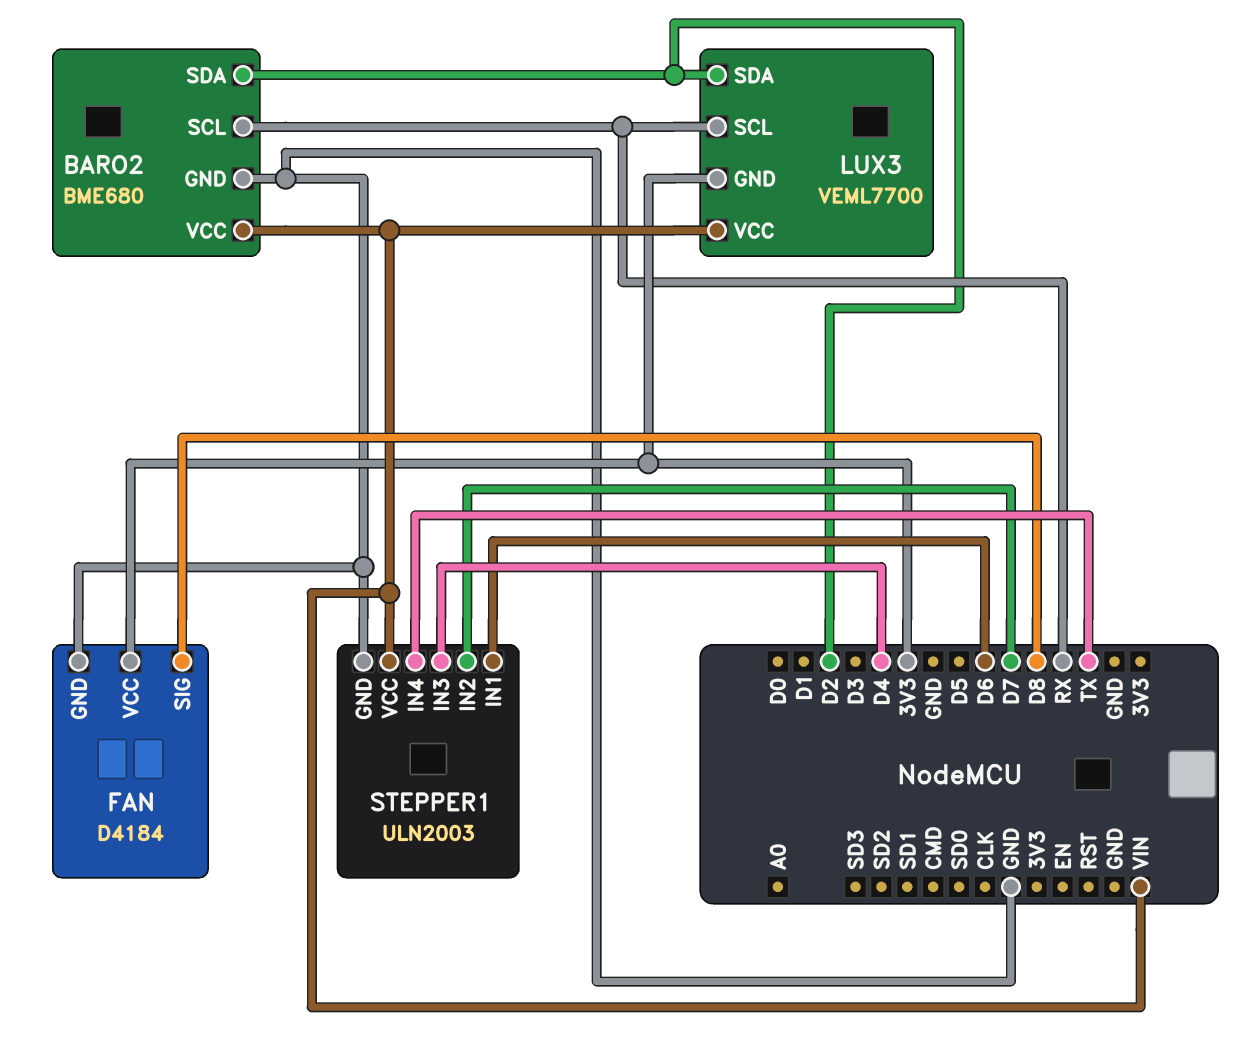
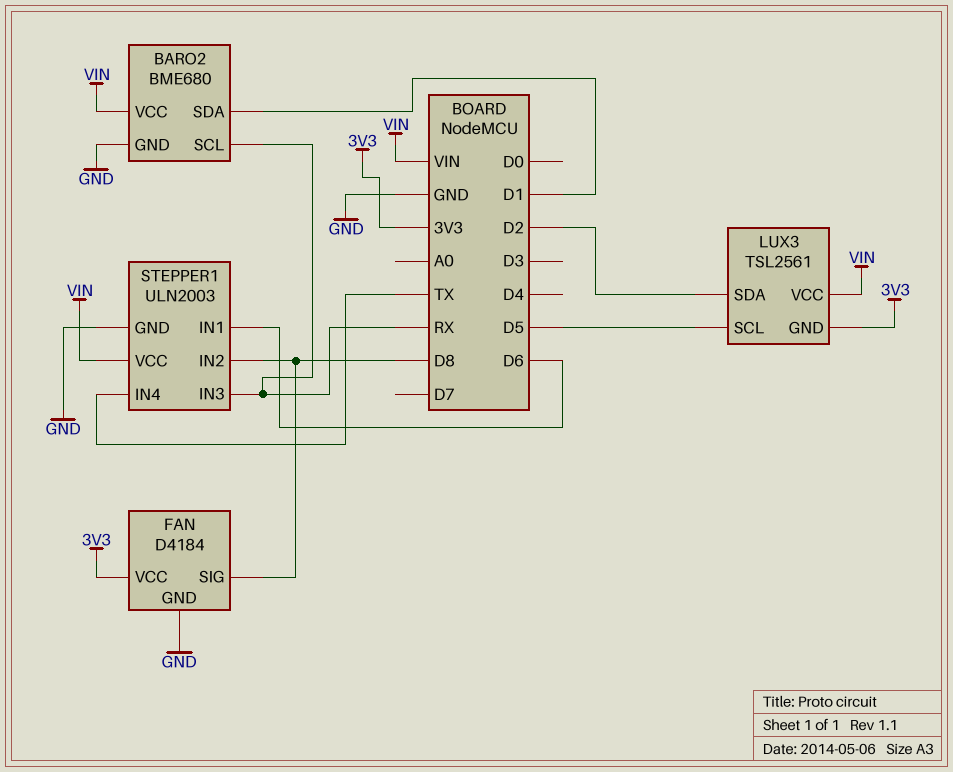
BARO2 pin SDA: D2 -> D1
LUX3: VEML7700 -> TSL2561
LUX3 pin SCL: RX -> D5
STEPPER1 pin IN2: D7 -> D8
STEPPER1 pin IN3: D4 -> RX

